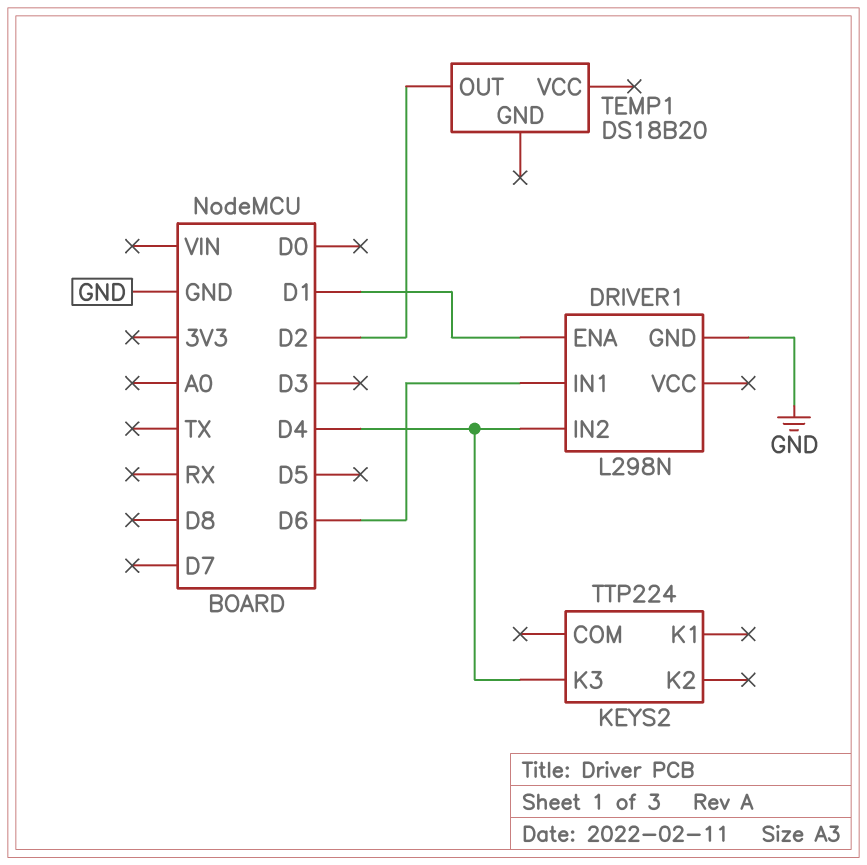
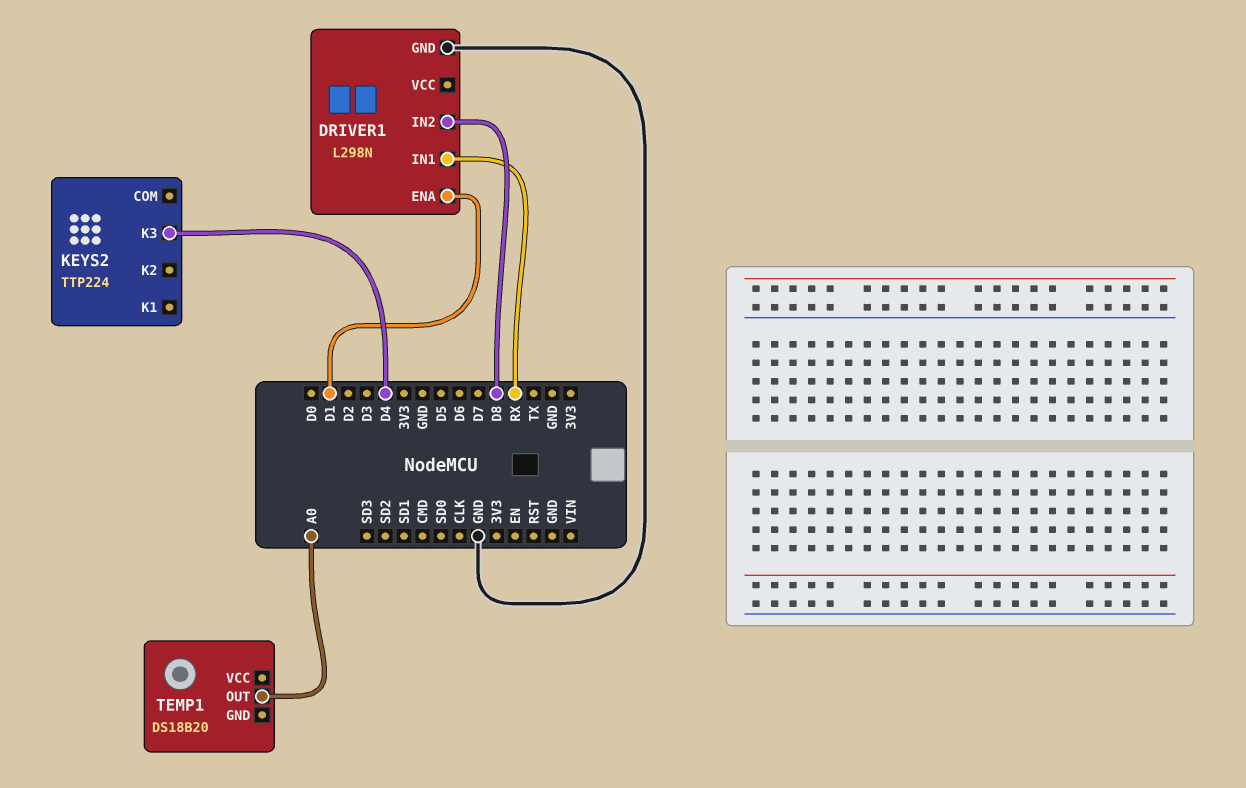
DRIVER1 pin IN1: D6 -> RX
DRIVER1 pin IN2: D4 -> D8
TEMP1 pin OUT: D2 -> A0

